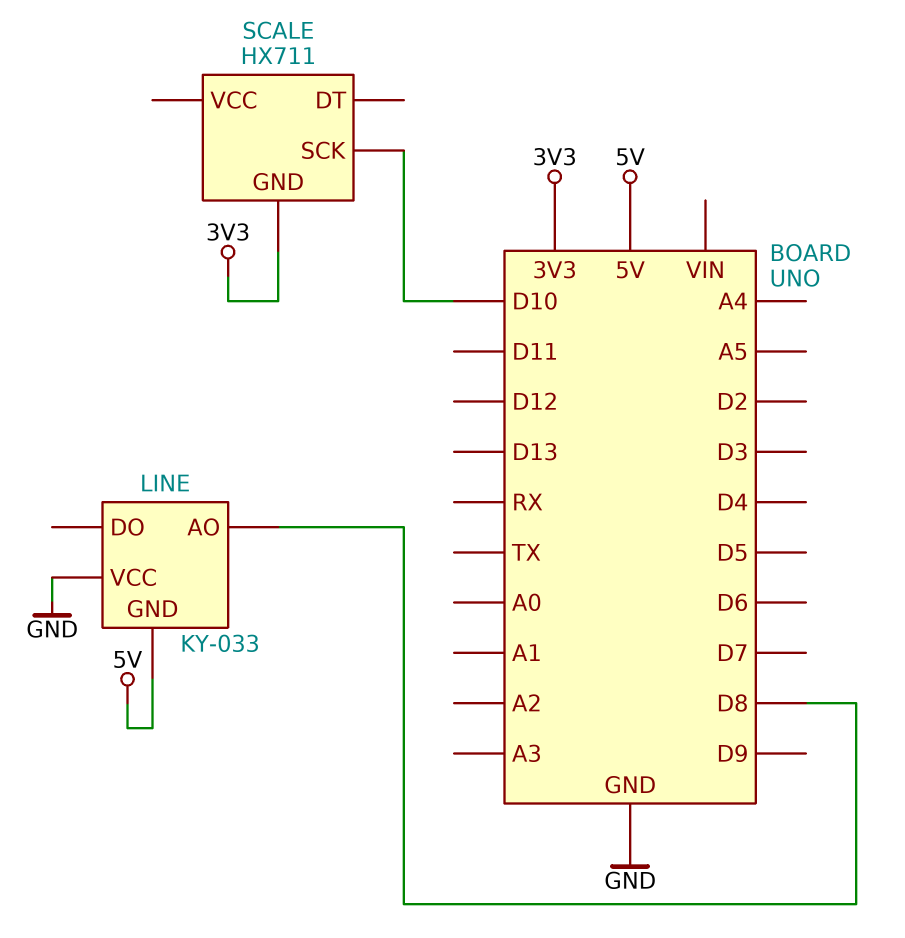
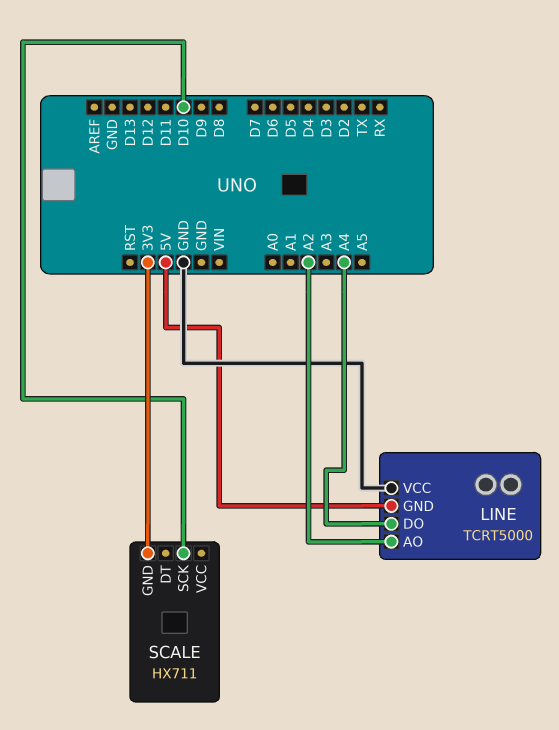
LINE: KY-033 -> TCRT5000
LINE pin AO: D8 -> A2
LINE pin DO: none -> A4

